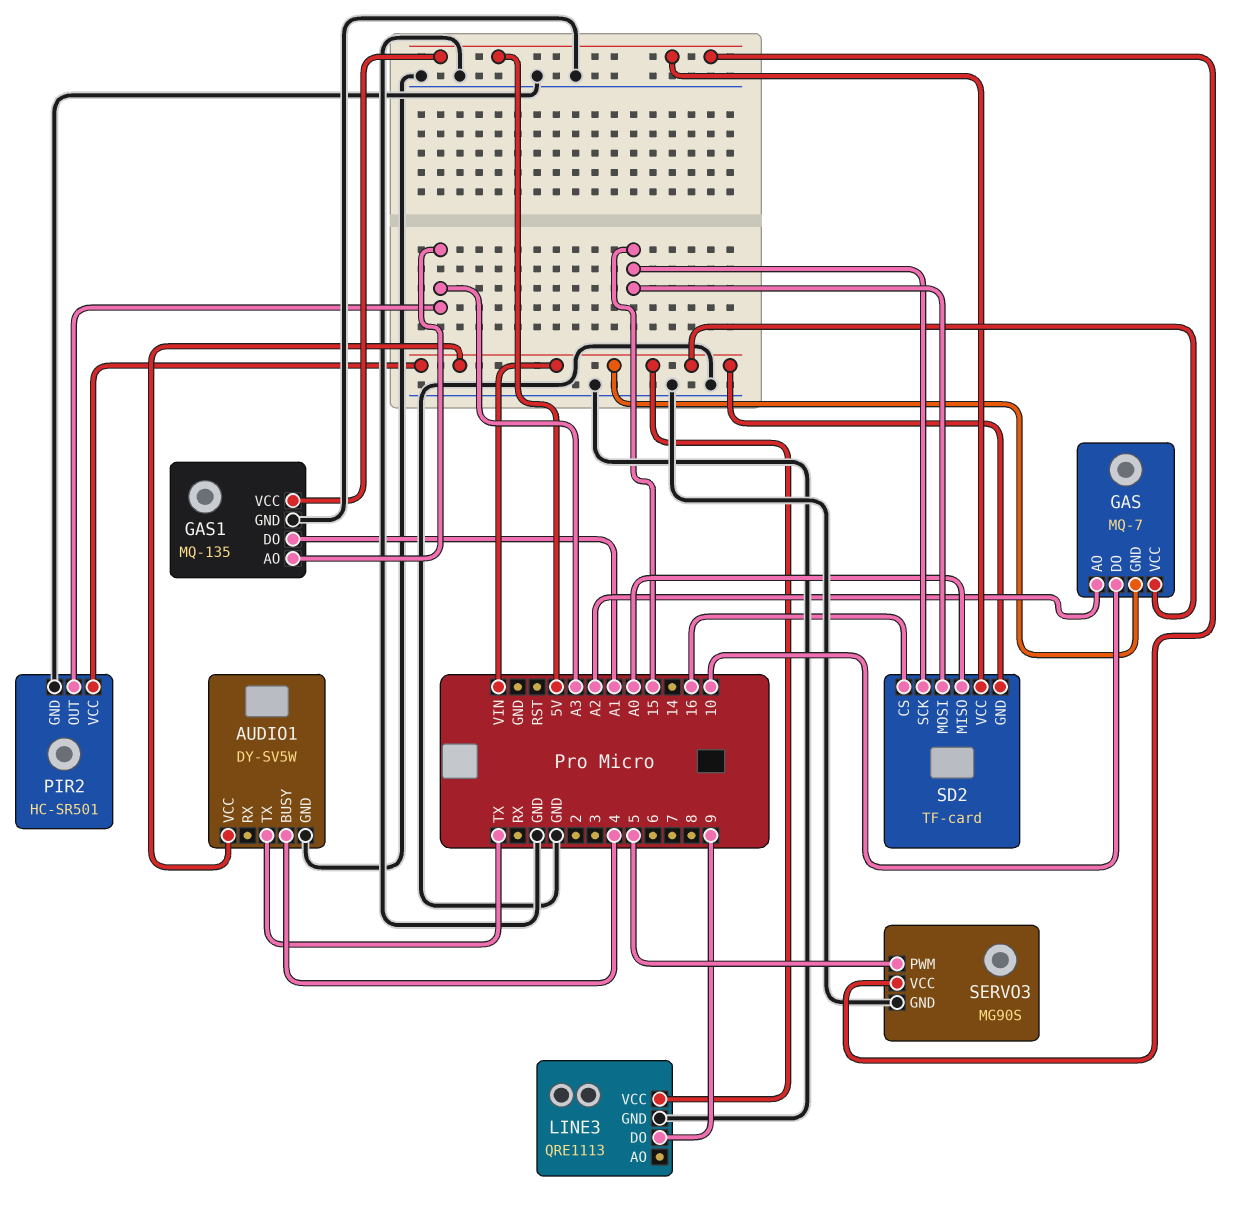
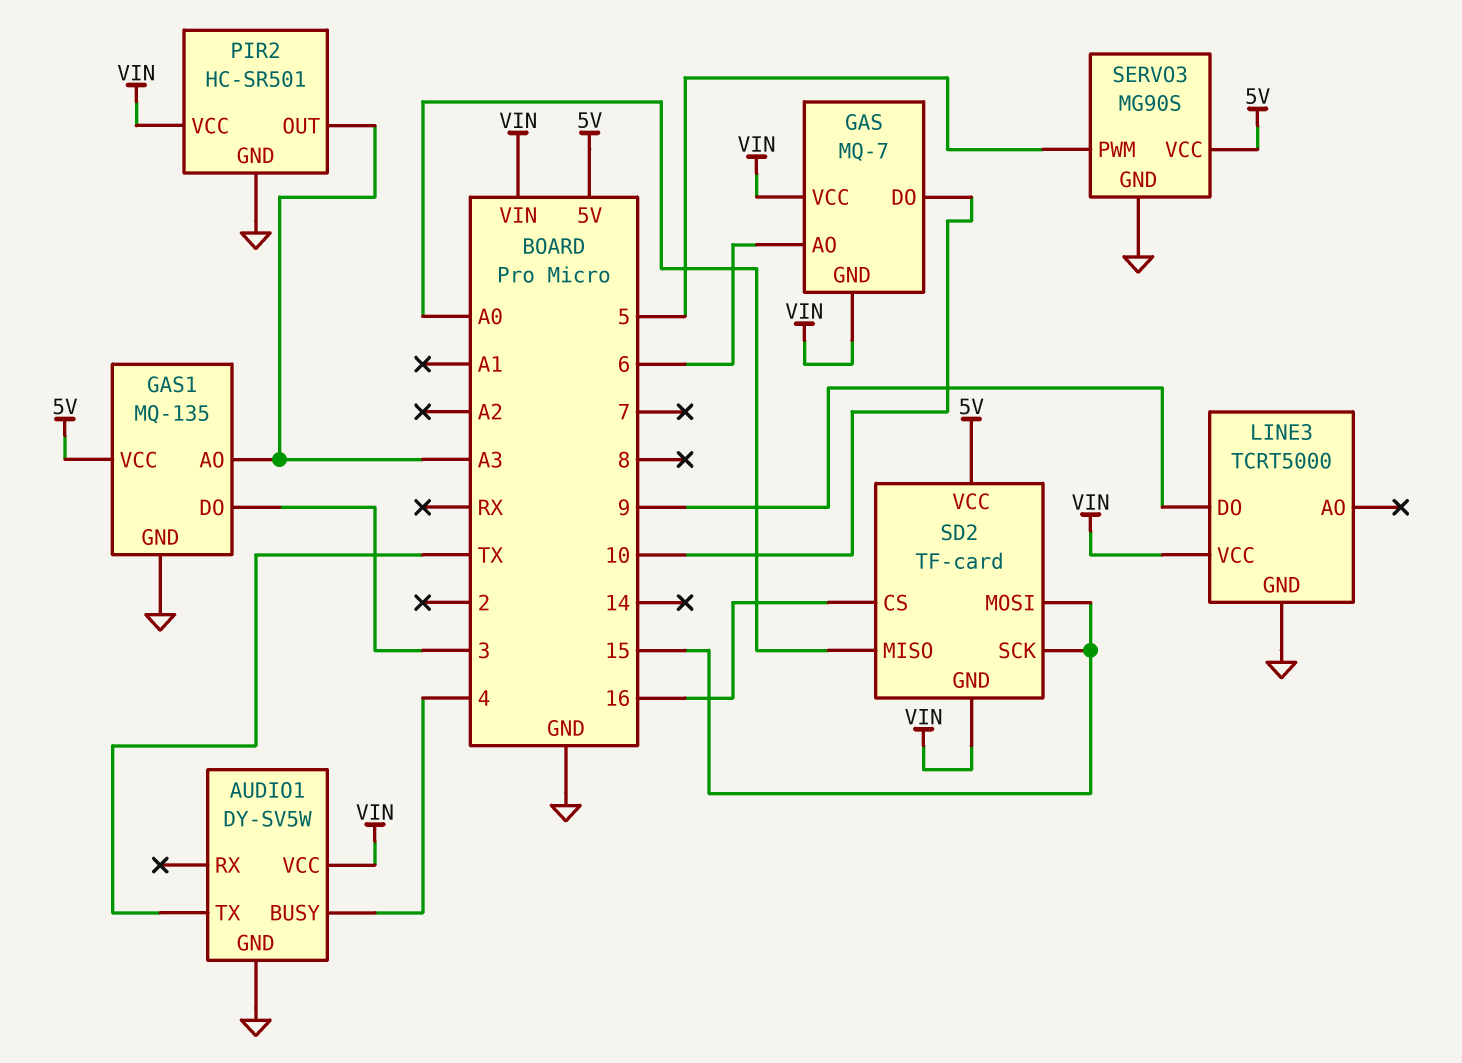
GAS pin AO: A2 -> 6
GAS1 pin DO: A1 -> 3
LINE3: QRE1113 -> TCRT5000

